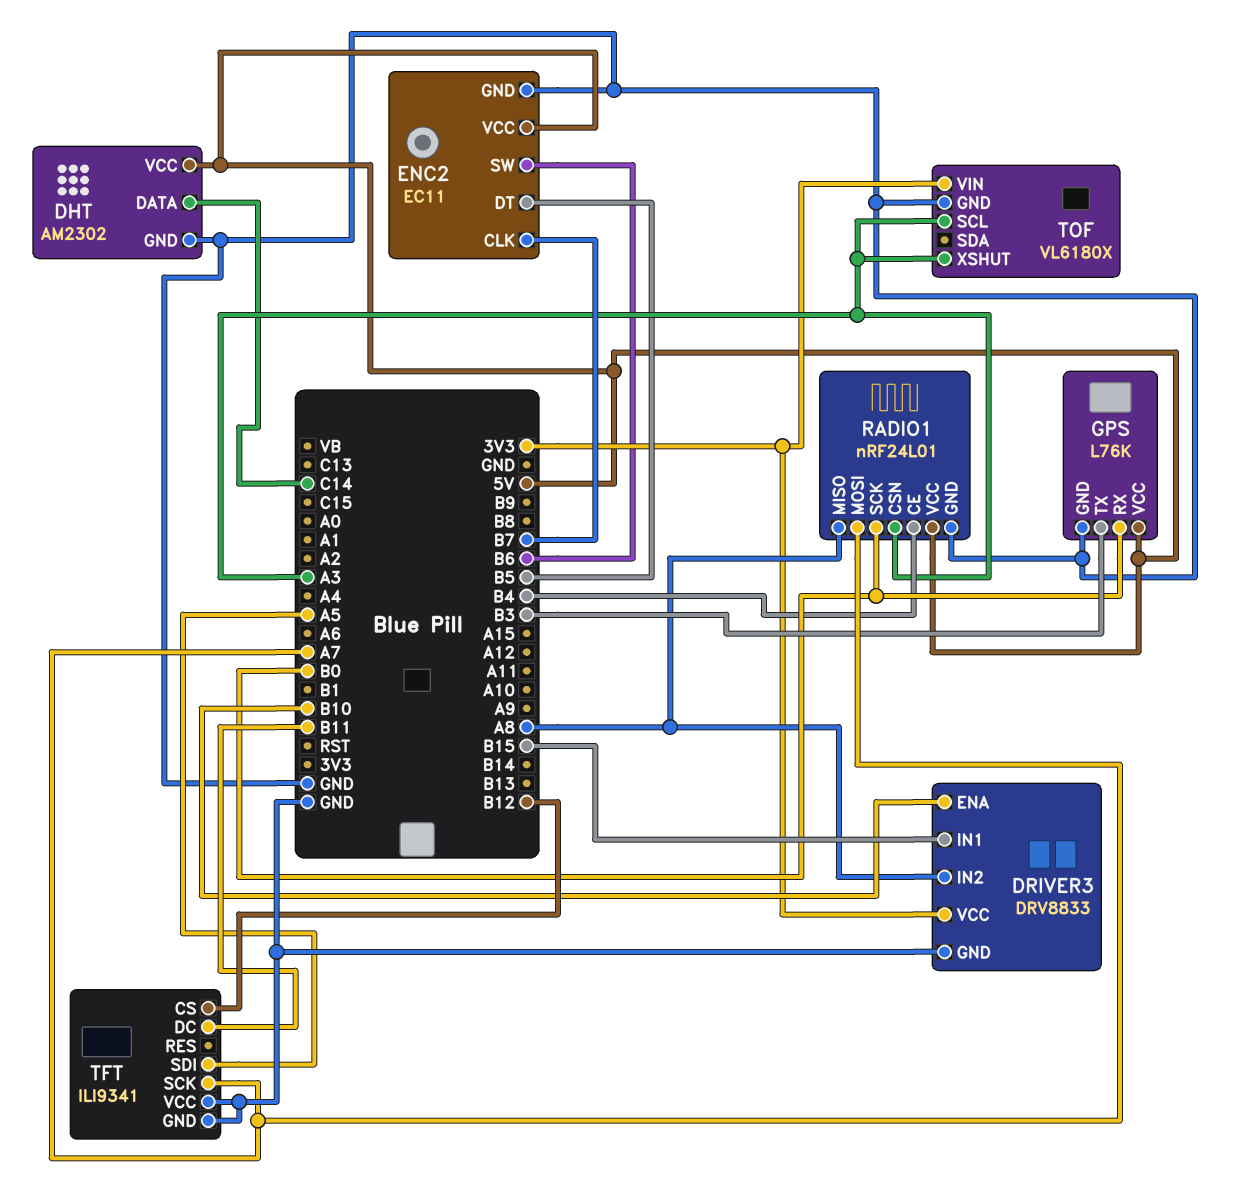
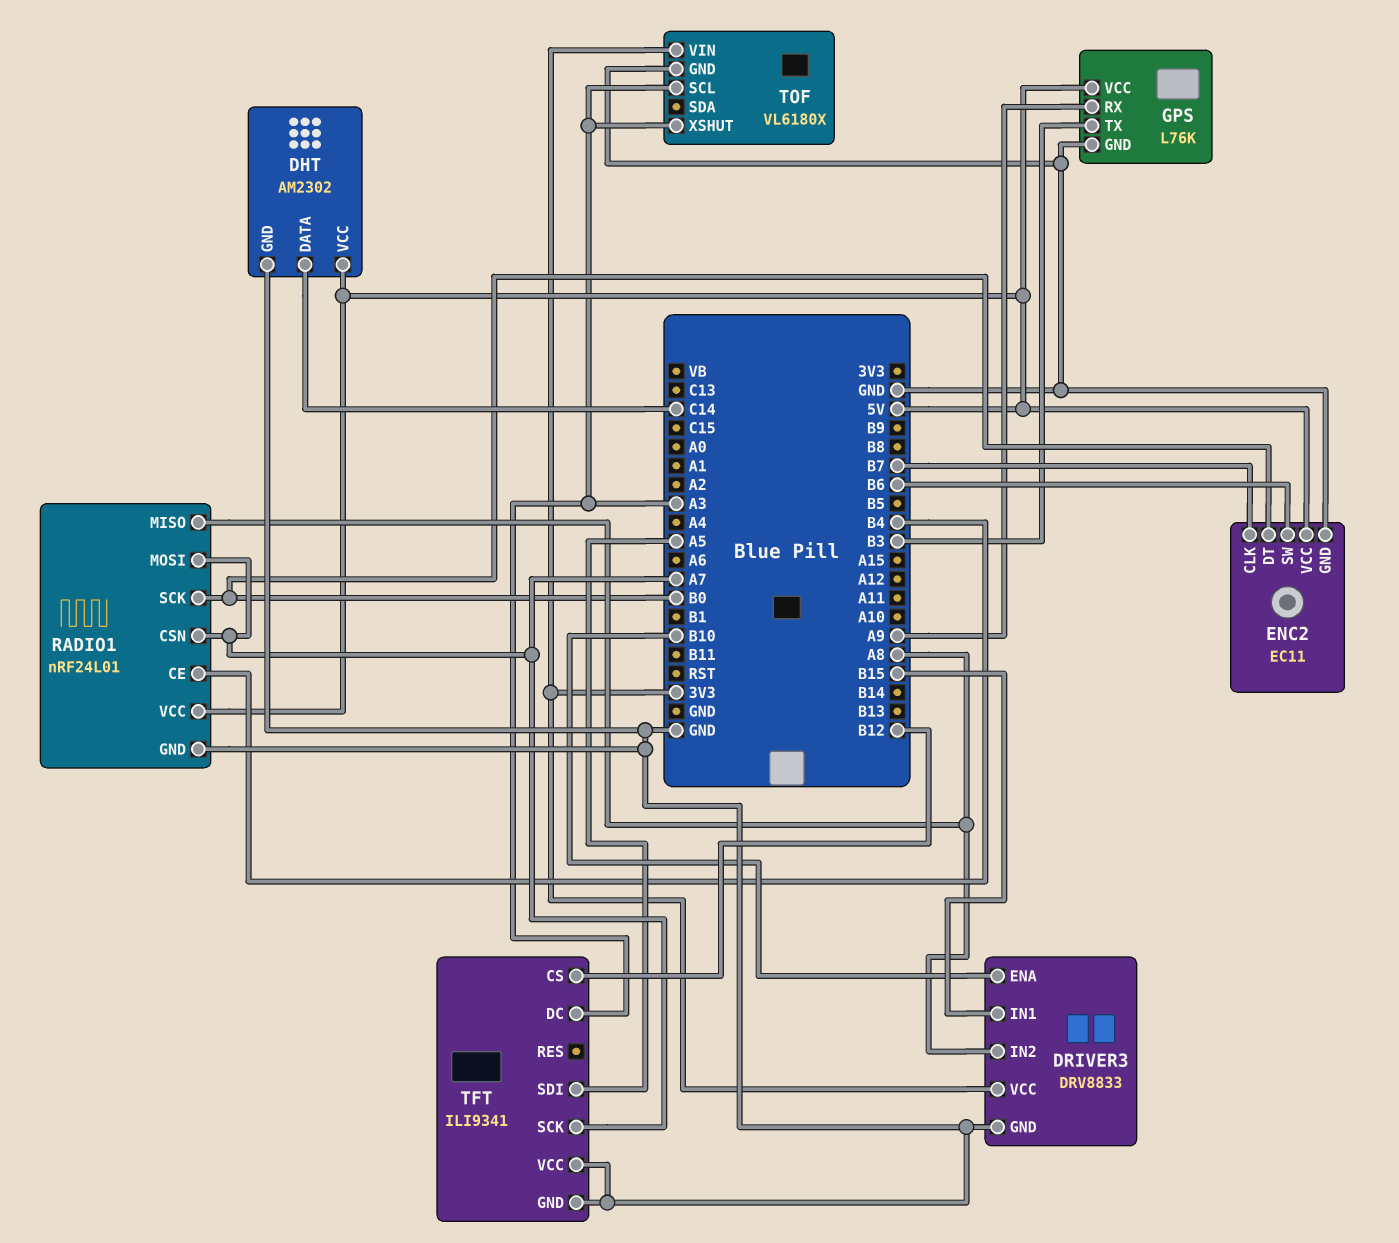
ENC2 pin DT: B5 -> B0
GPS pin RX: B0 -> A9
RADIO1 pin CSN: A3 -> A7
TFT pin DC: B11 -> A3

